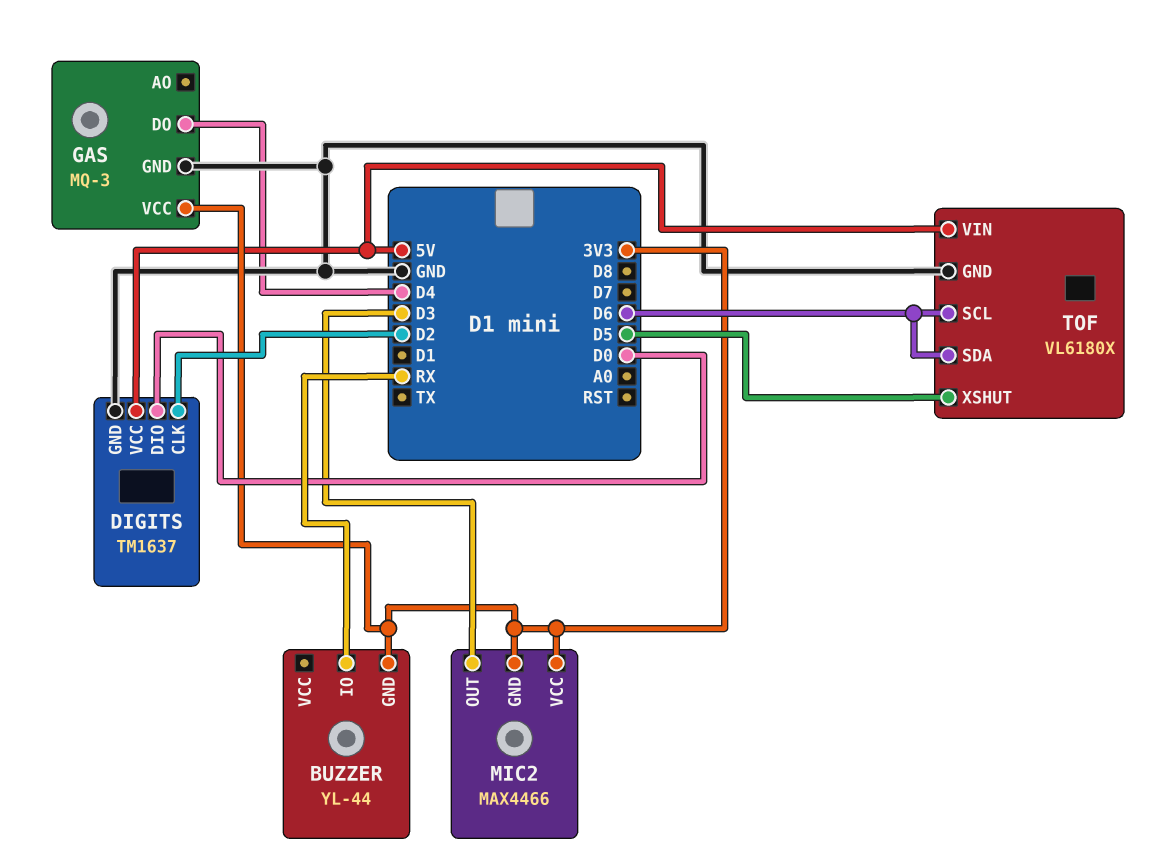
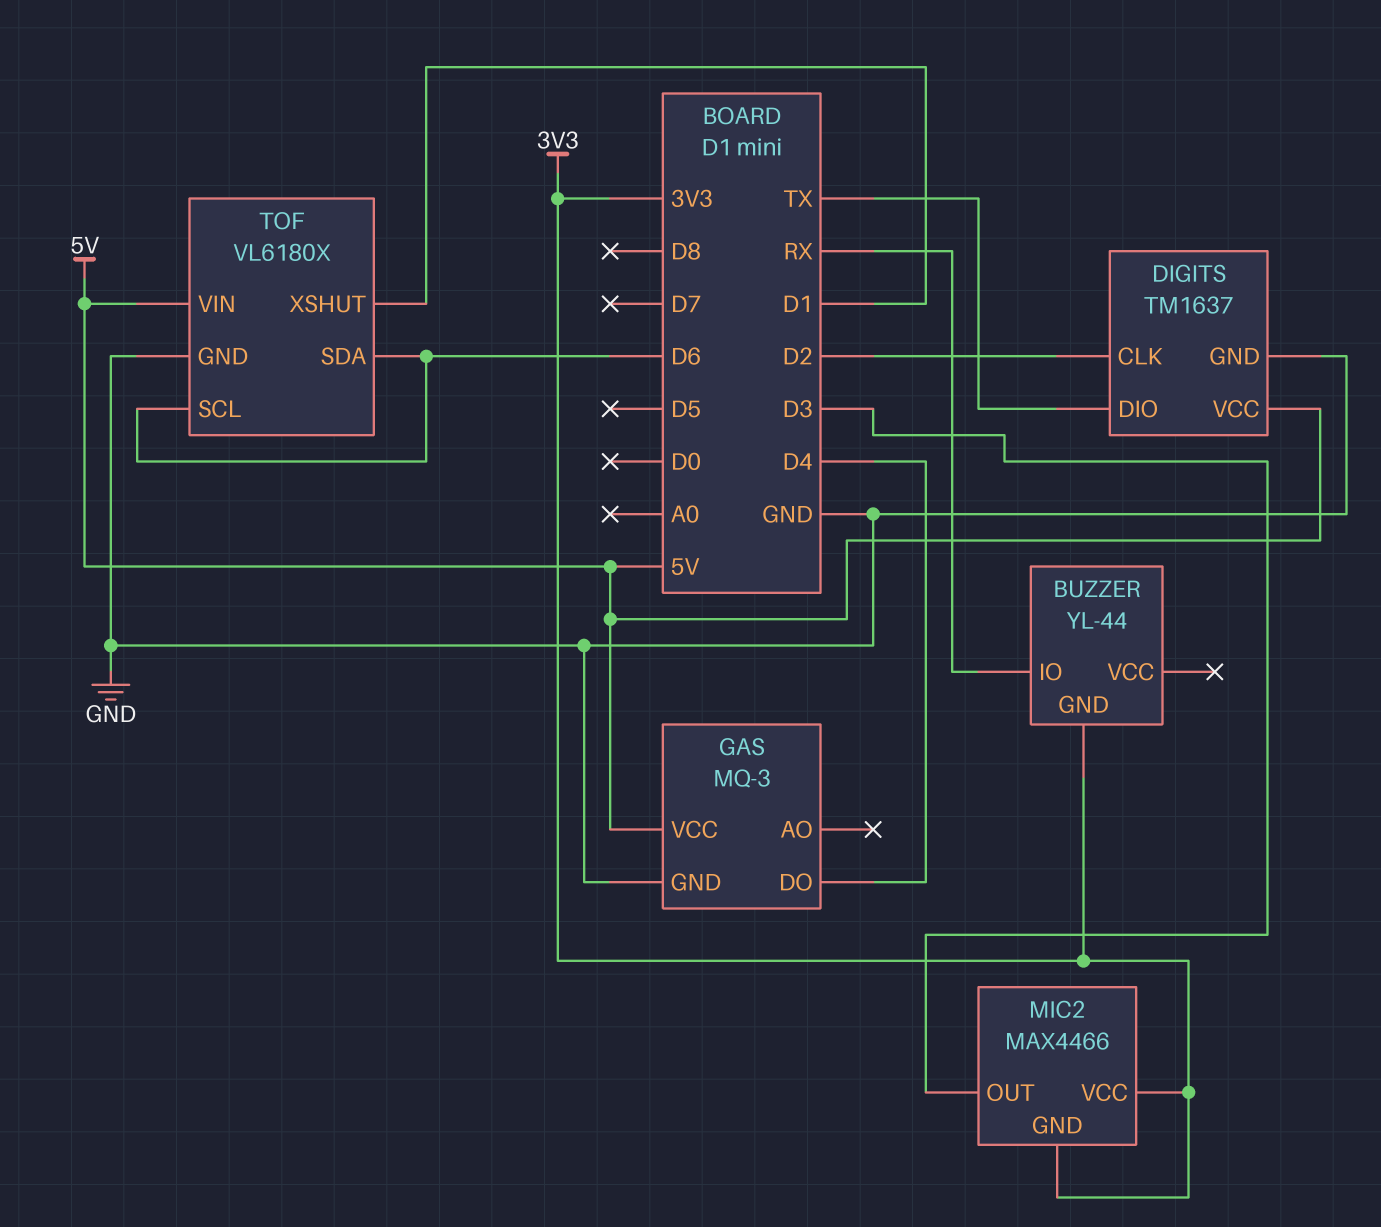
DIGITS pin DIO: D0 -> TX
GAS pin VCC: 3V3 -> 5V
TOF pin XSHUT: D5 -> D1

